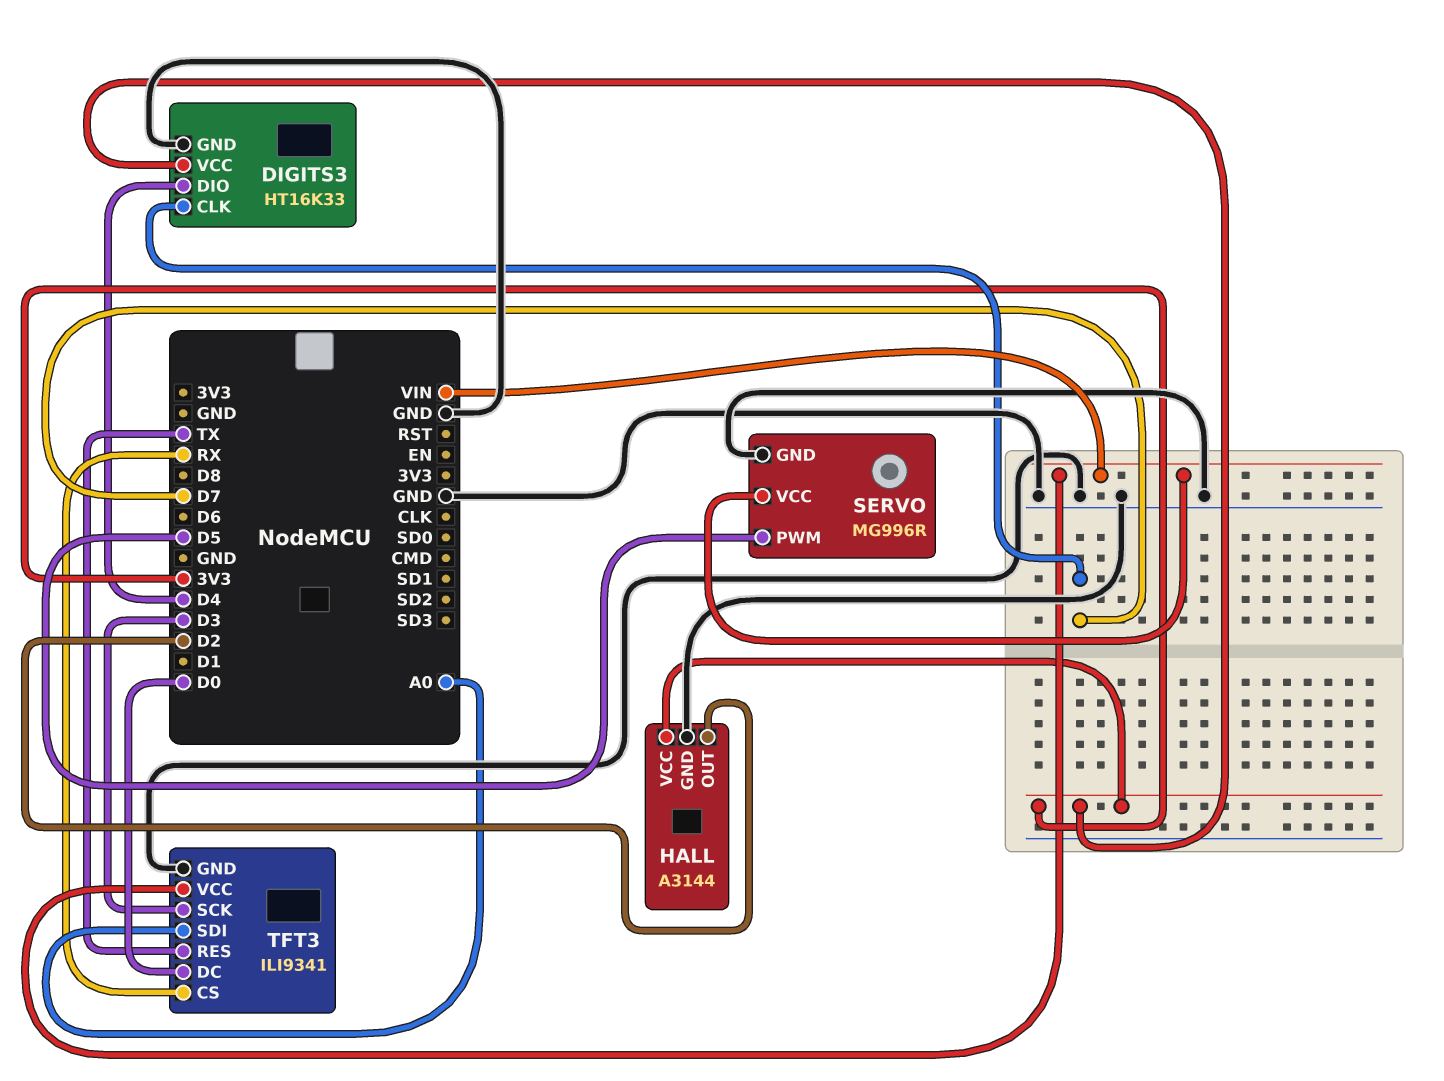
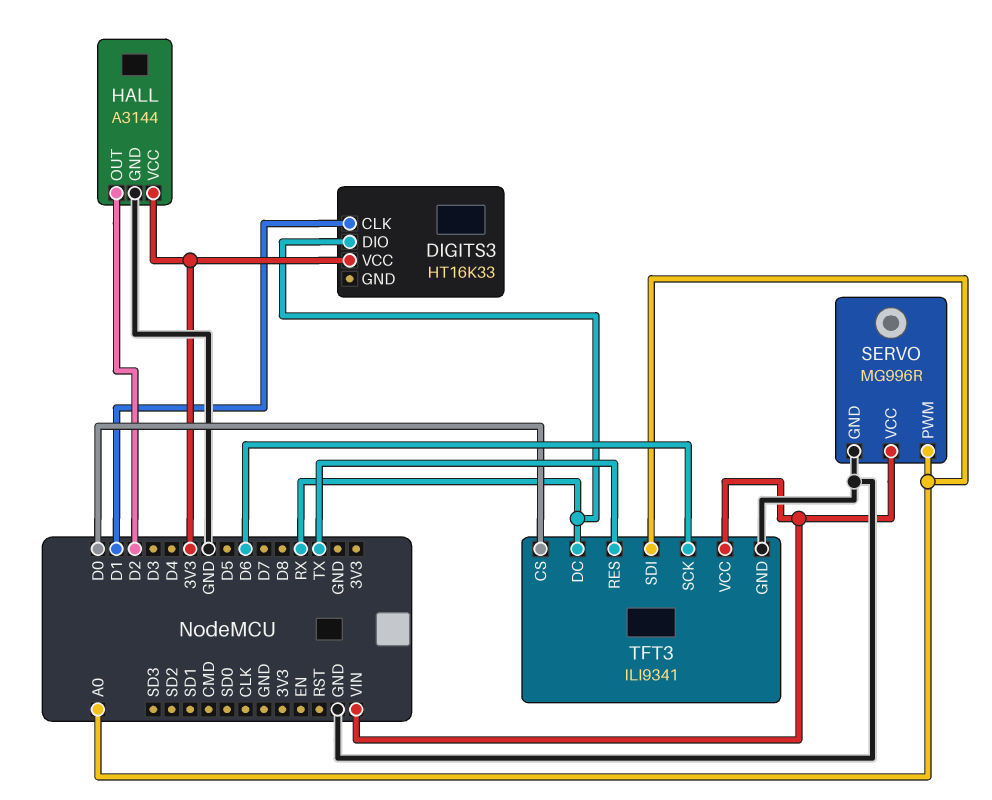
DIGITS3 pin CLK: D7 -> D1
DIGITS3 pin DIO: D4 -> RX
DIGITS3 pin GND: GND -> none
SERVO pin PWM: D5 -> A0
TFT3 pin CS: RX -> D0
TFT3 pin DC: D0 -> RX
TFT3 pin SCK: D3 -> D6

